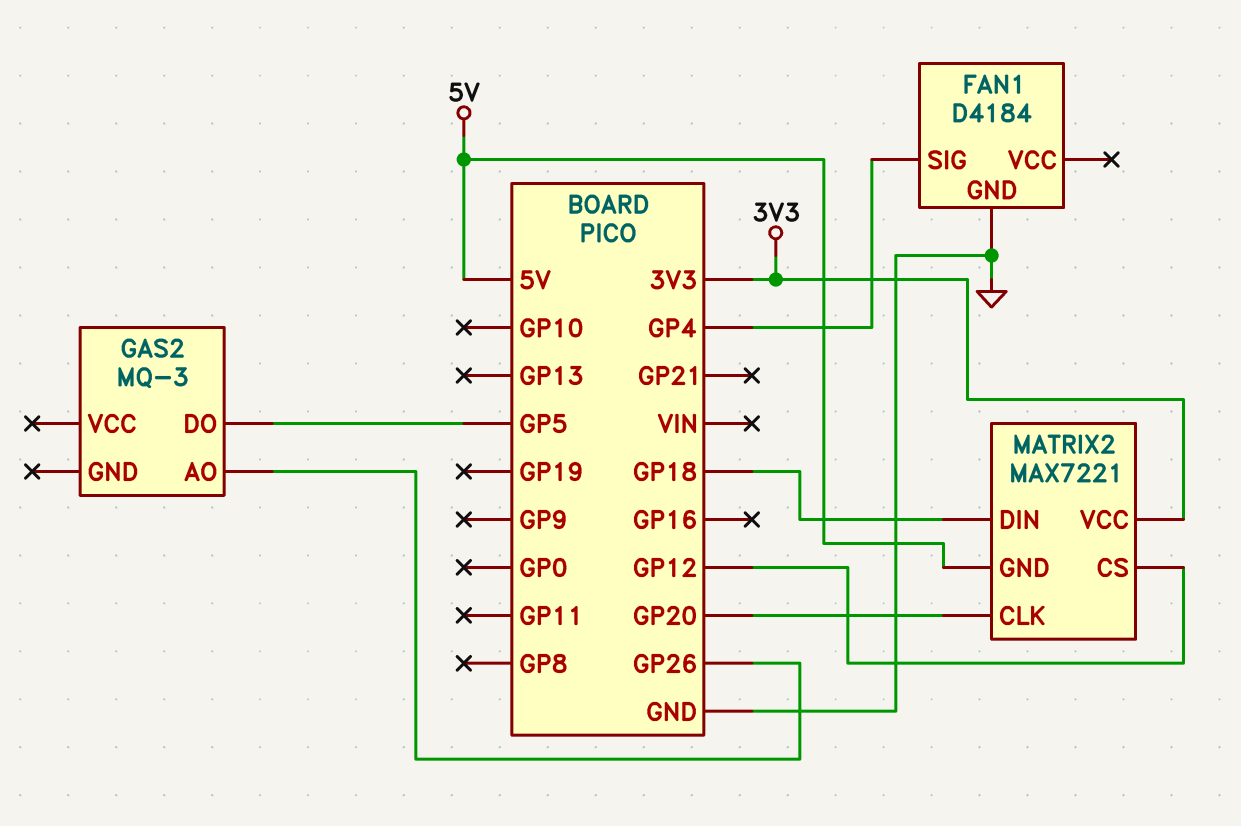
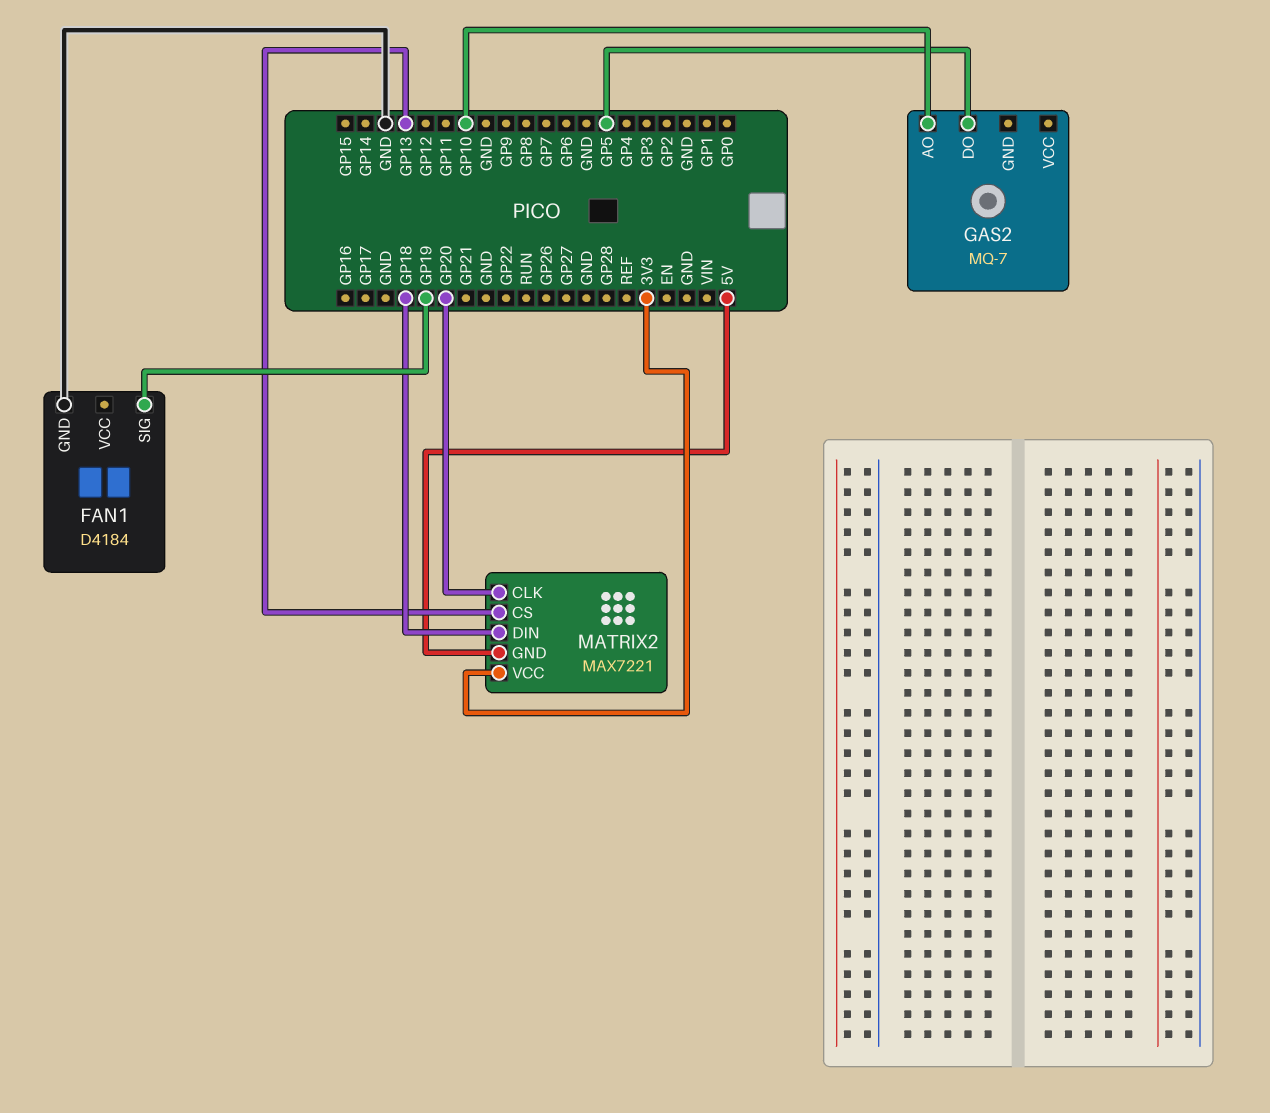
FAN1 pin SIG: GP4 -> GP19
GAS2: MQ-3 -> MQ-7
GAS2 pin AO: GP26 -> GP10
MATRIX2 pin CS: GP12 -> GP13

